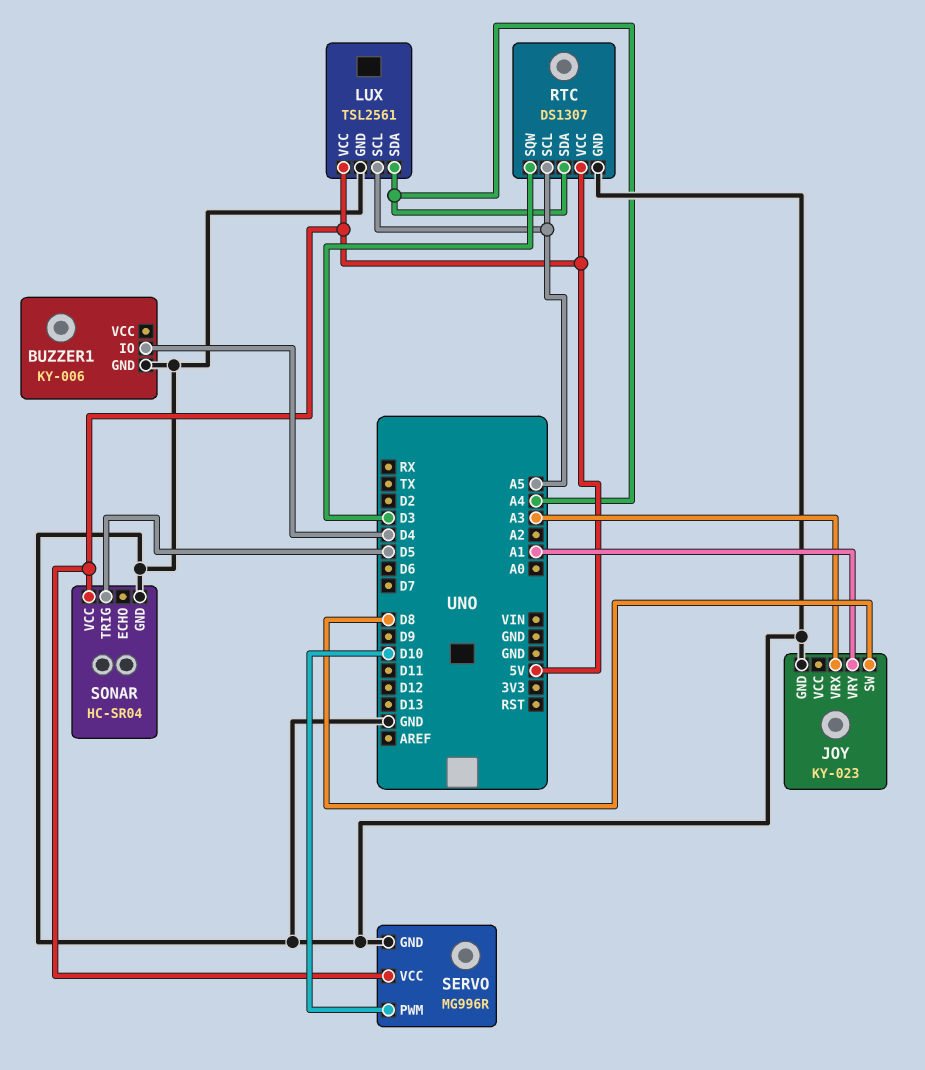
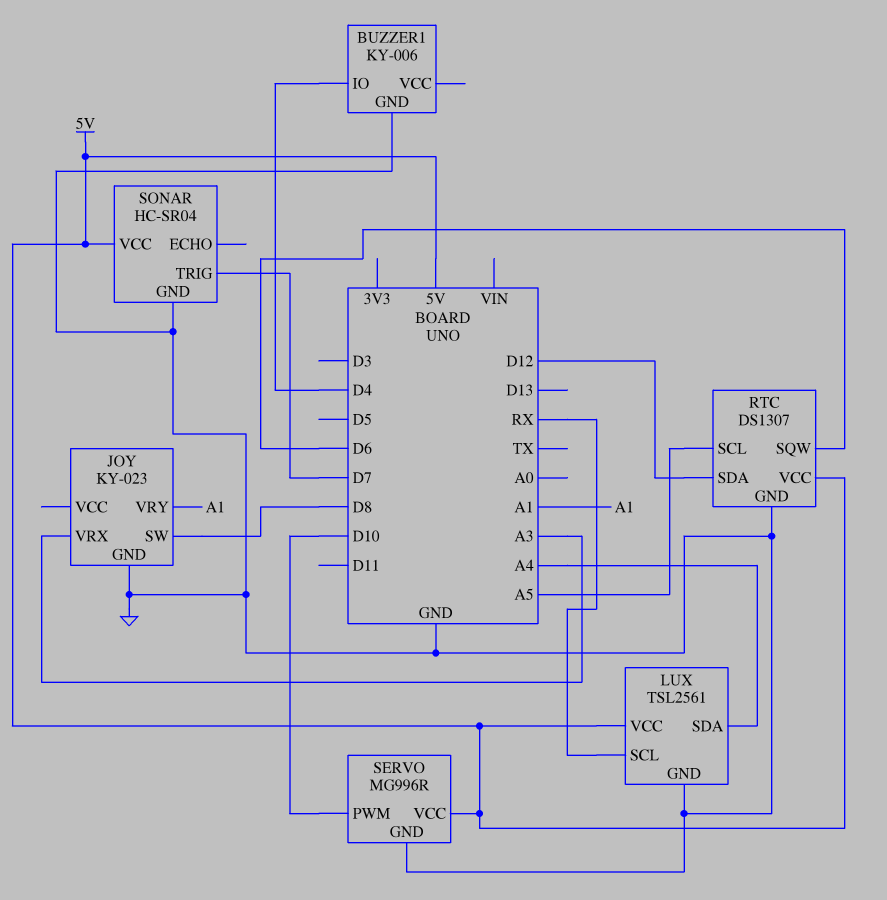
LUX pin SCL: A5 -> RX
RTC pin SDA: A4 -> D12
RTC pin SQW: D3 -> D6
SONAR pin TRIG: D5 -> D7

